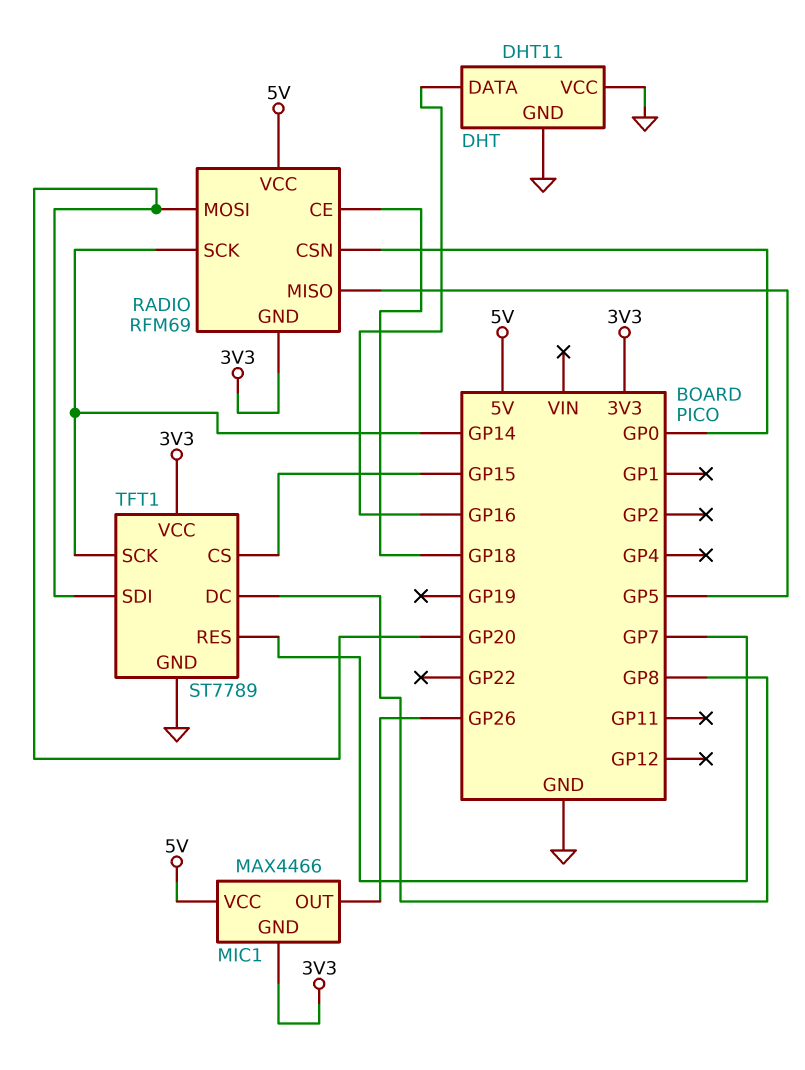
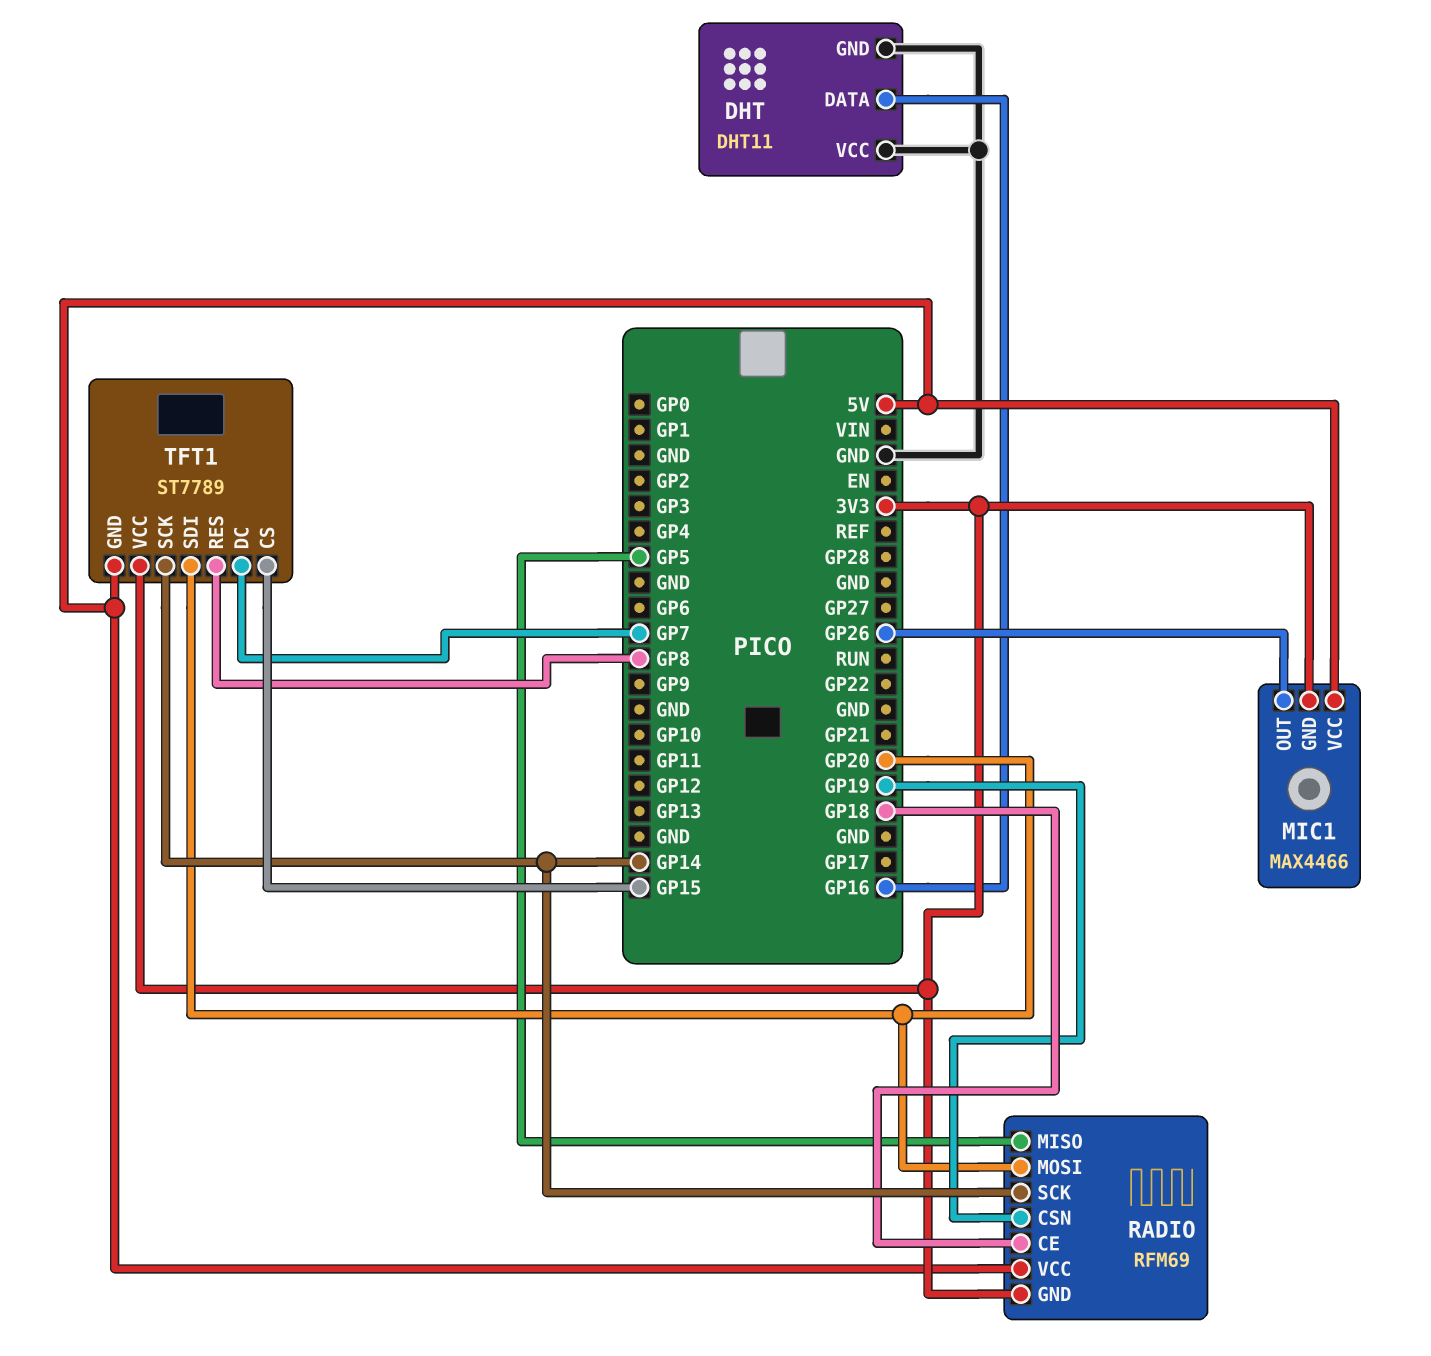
RADIO pin CSN: GP0 -> GP19
TFT1 pin DC: GP8 -> GP7
TFT1 pin GND: GND -> 5V
TFT1 pin RES: GP7 -> GP8

